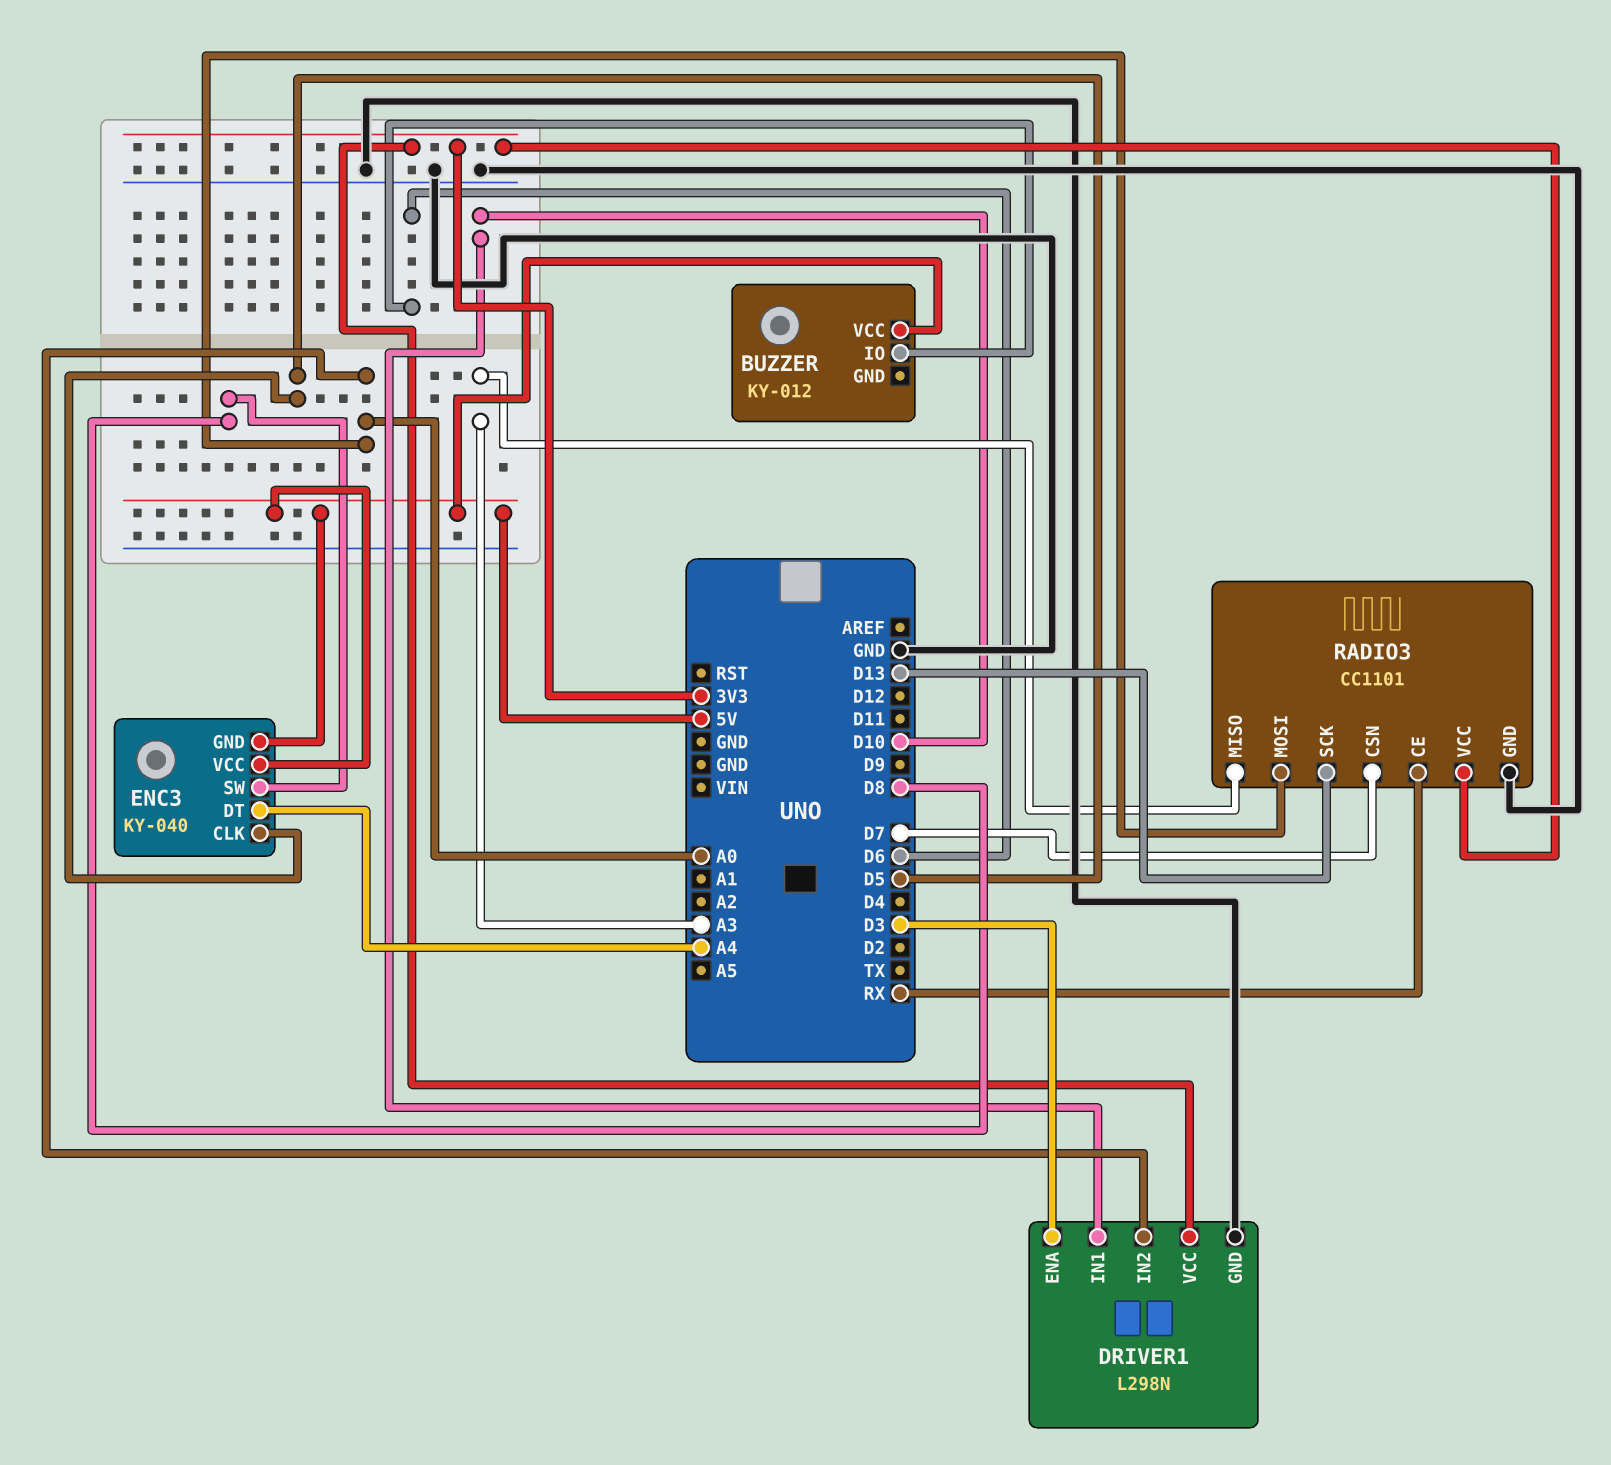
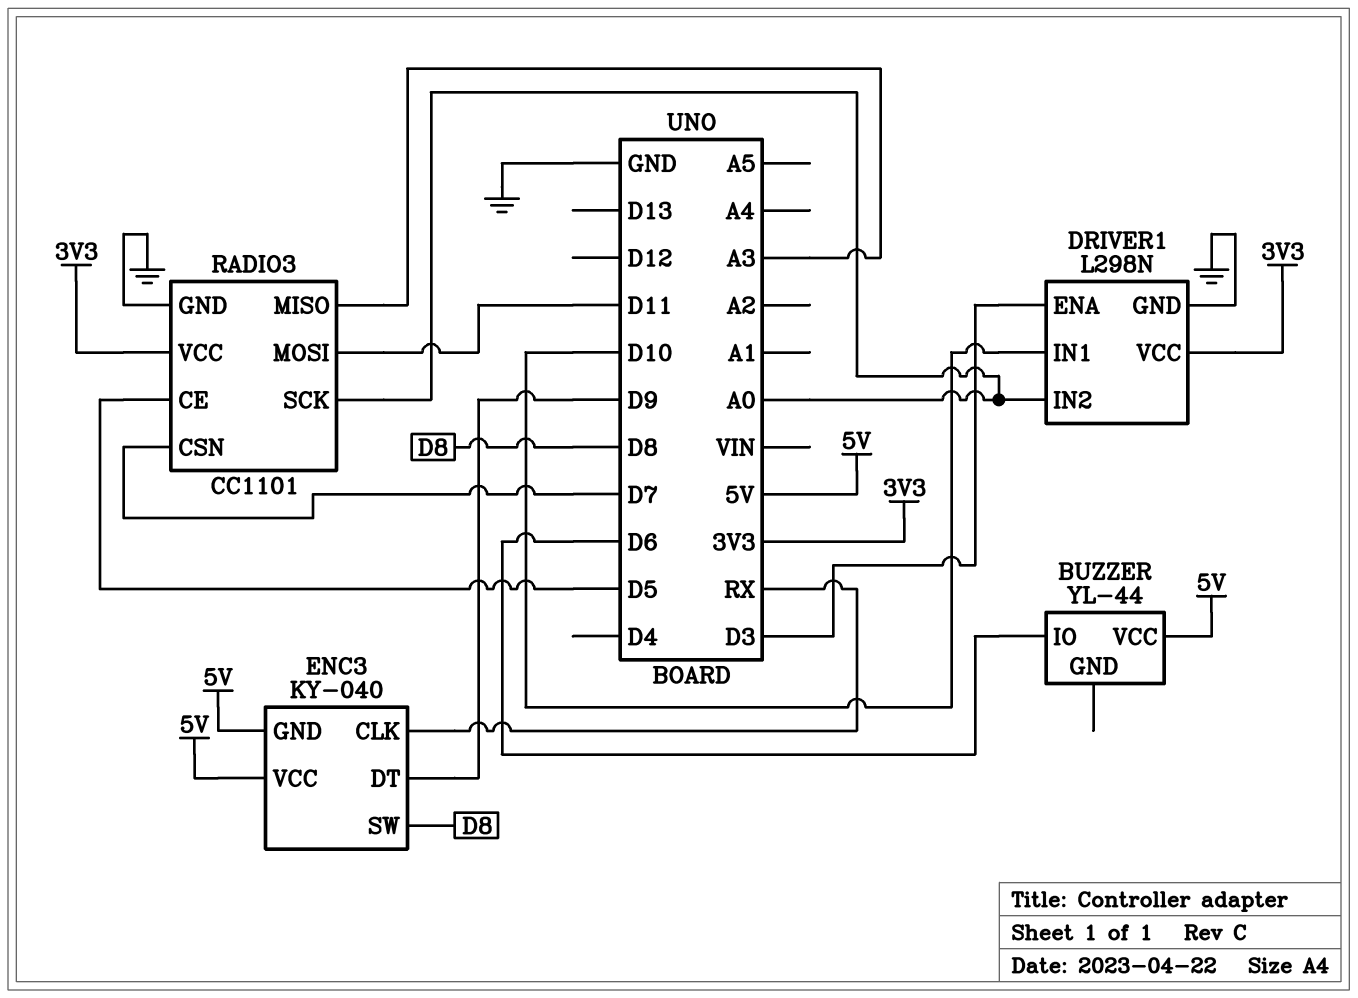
BUZZER: KY-012 -> YL-44
ENC3 pin CLK: D5 -> RX
ENC3 pin DT: A4 -> D9
RADIO3 pin CE: RX -> D5
RADIO3 pin MOSI: A0 -> D11
RADIO3 pin SCK: D13 -> A0

